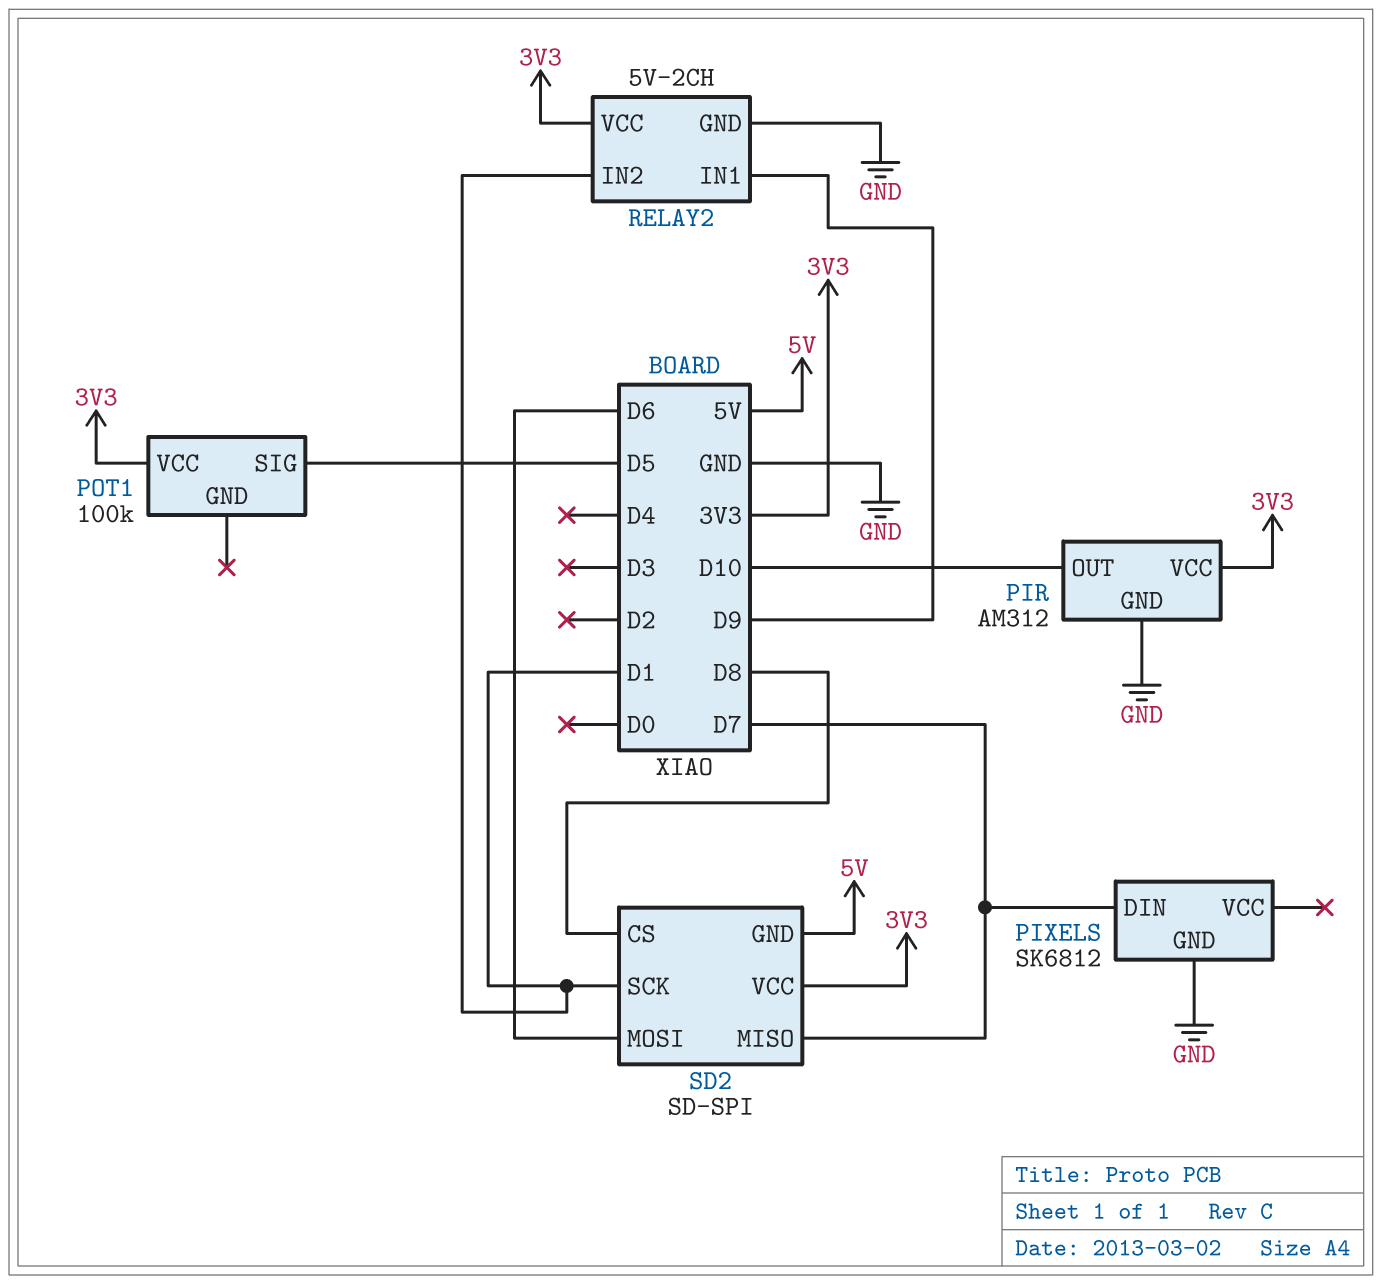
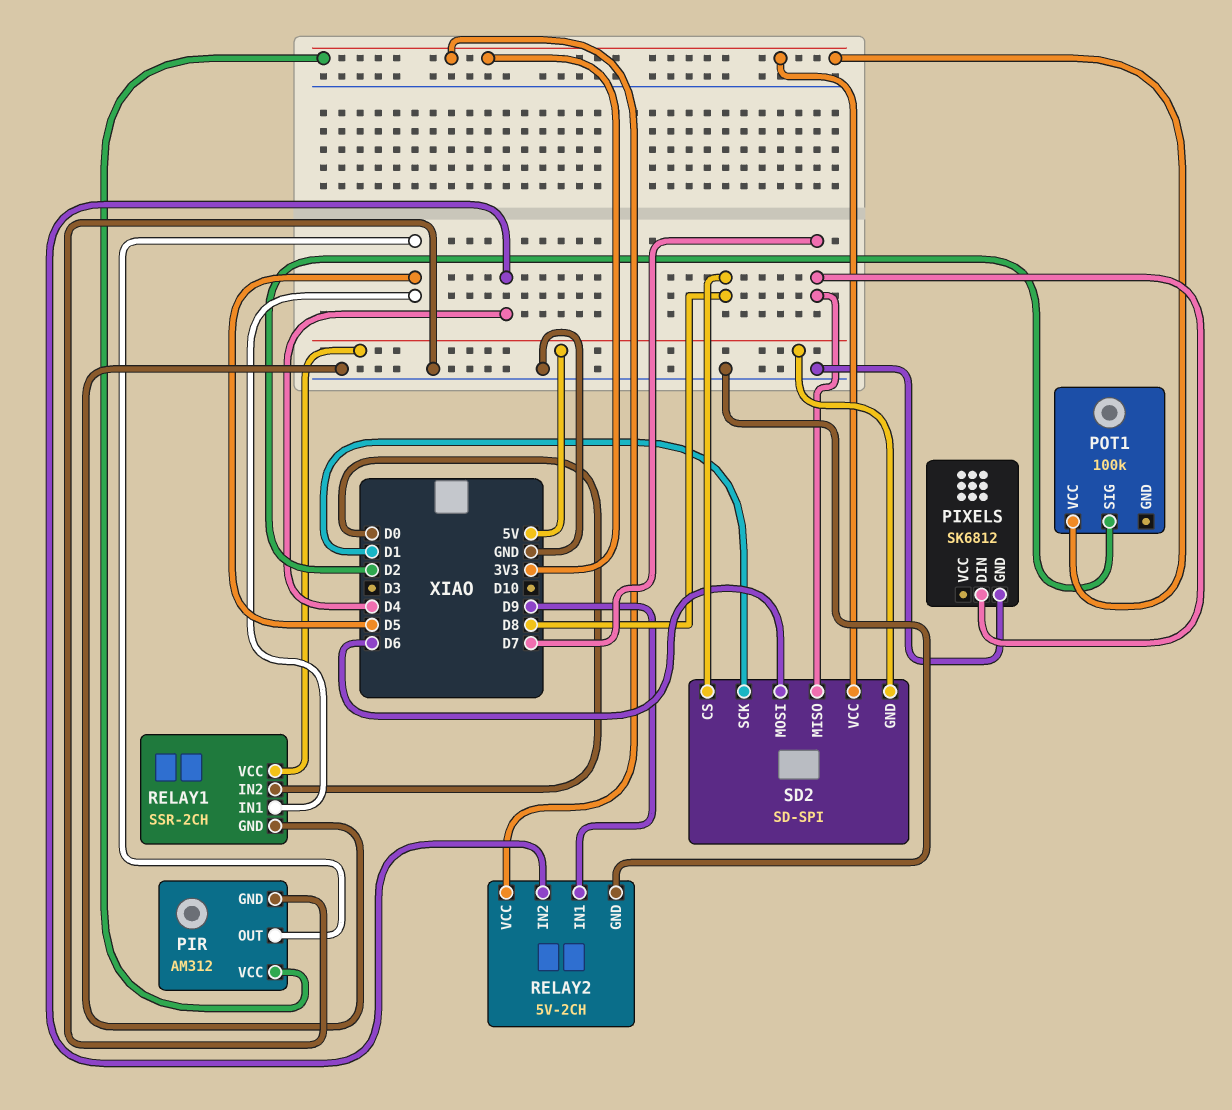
PIR pin OUT: D10 -> D5
POT1 pin SIG: D5 -> D2
RELAY1: none -> SSR-2CH
RELAY1 pin GND: none -> GND
RELAY1 pin IN1: none -> D5
RELAY1 pin IN2: none -> D0
RELAY1 pin VCC: none -> 5V
RELAY2 pin IN2: D1 -> D4

